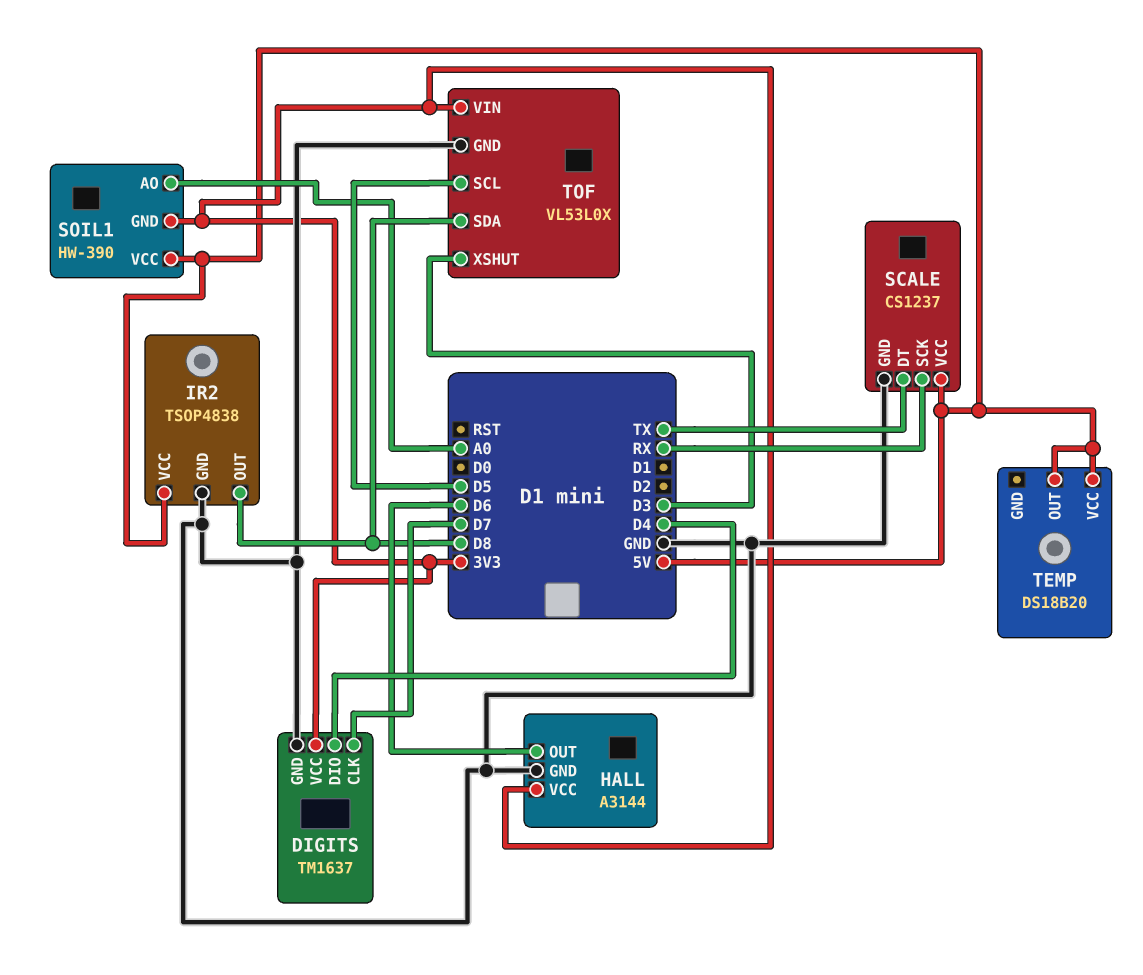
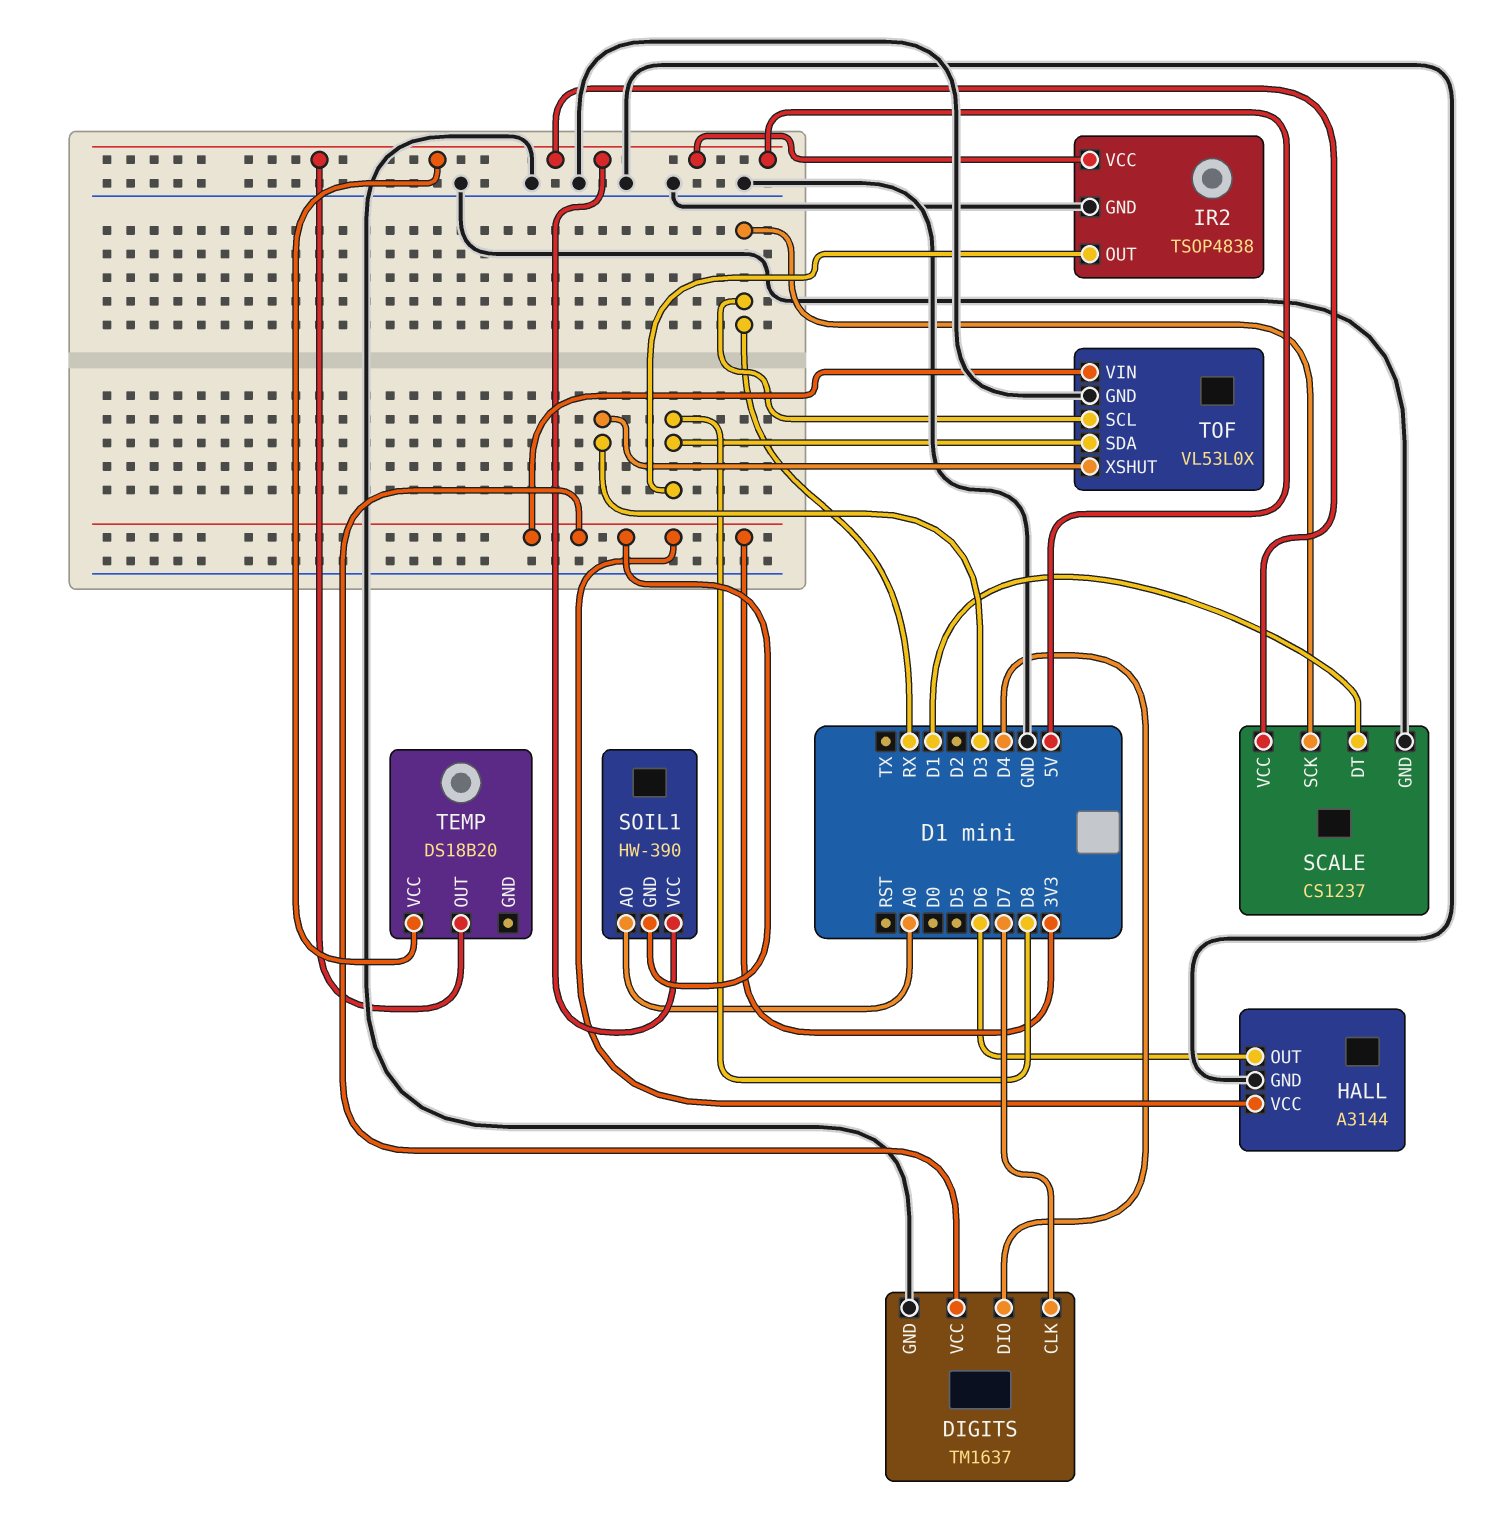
SCALE pin DT: TX -> D1
TOF pin SCL: D5 -> RX

